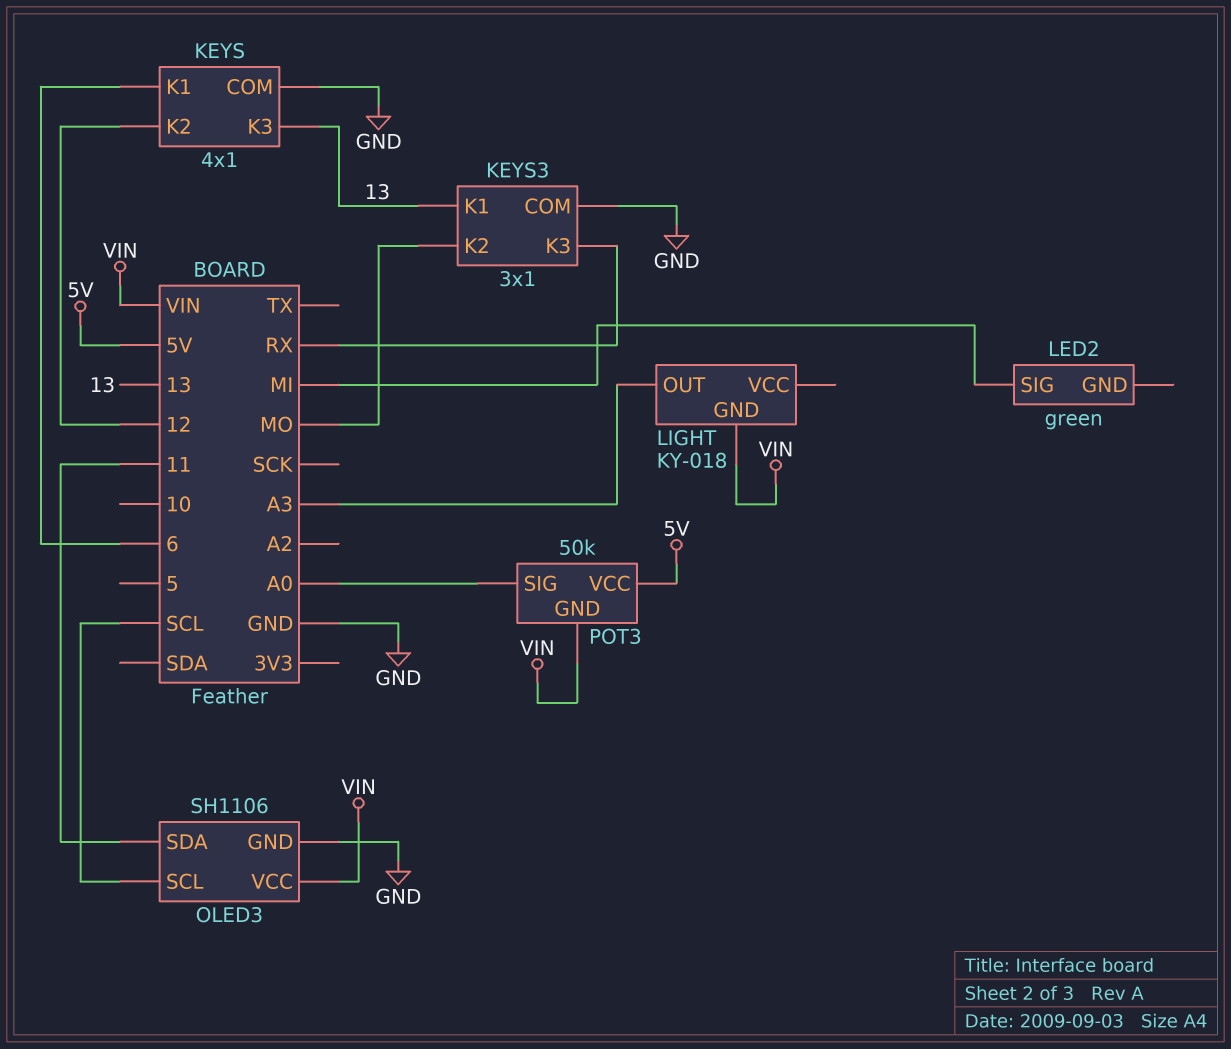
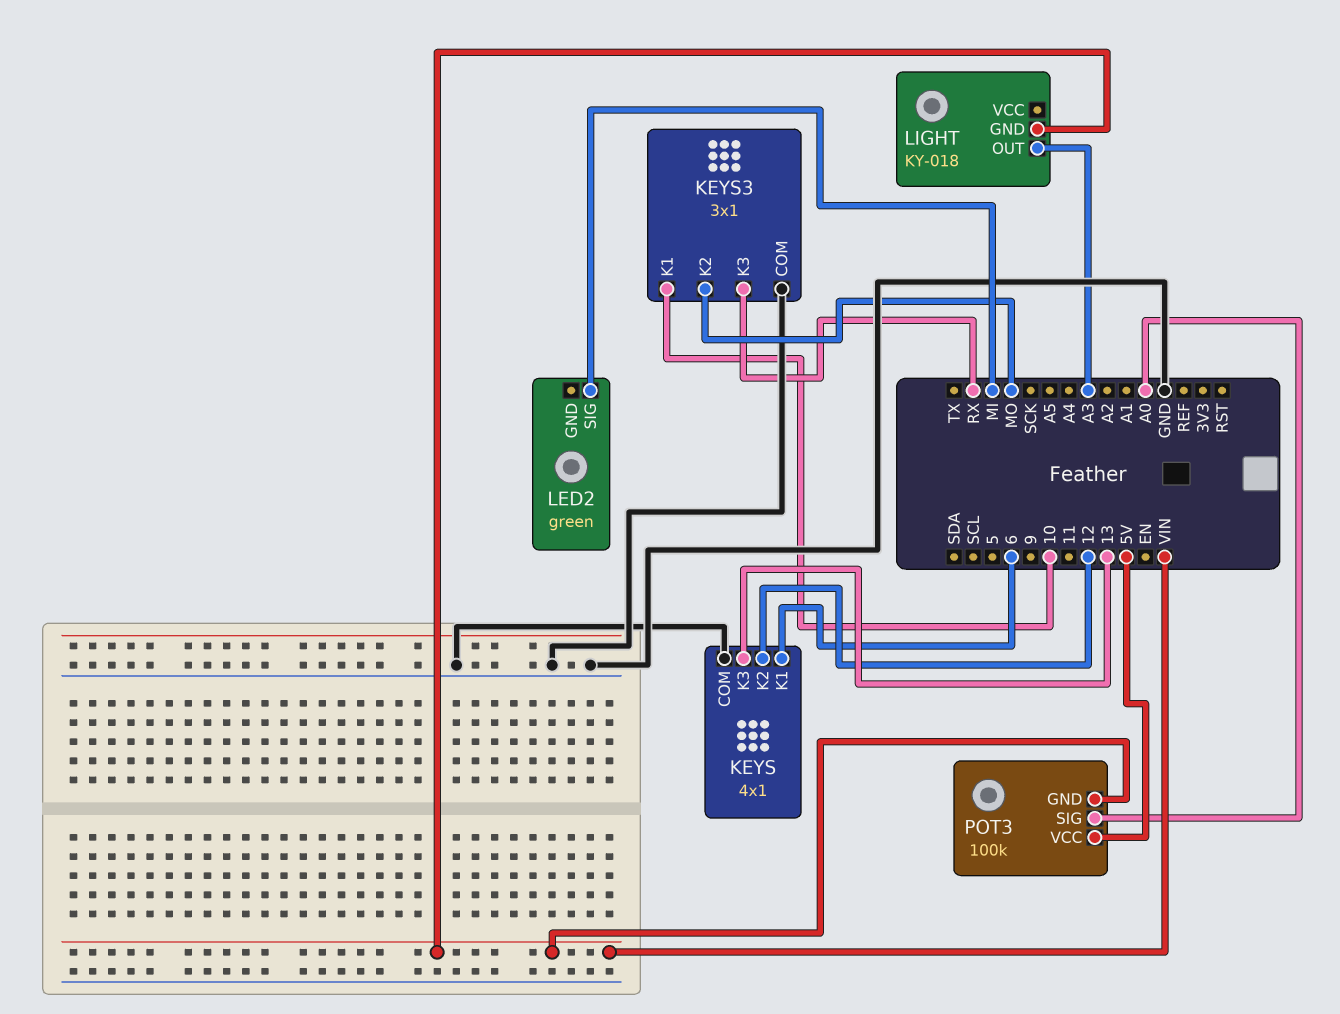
KEYS3 pin K1: 13 -> 10
OLED3: SH1106 -> none
OLED3 pin GND: GND -> none
OLED3 pin SCL: SCL -> none
OLED3 pin SDA: 11 -> none
OLED3 pin VCC: VIN -> none
POT3: 50k -> 100k

